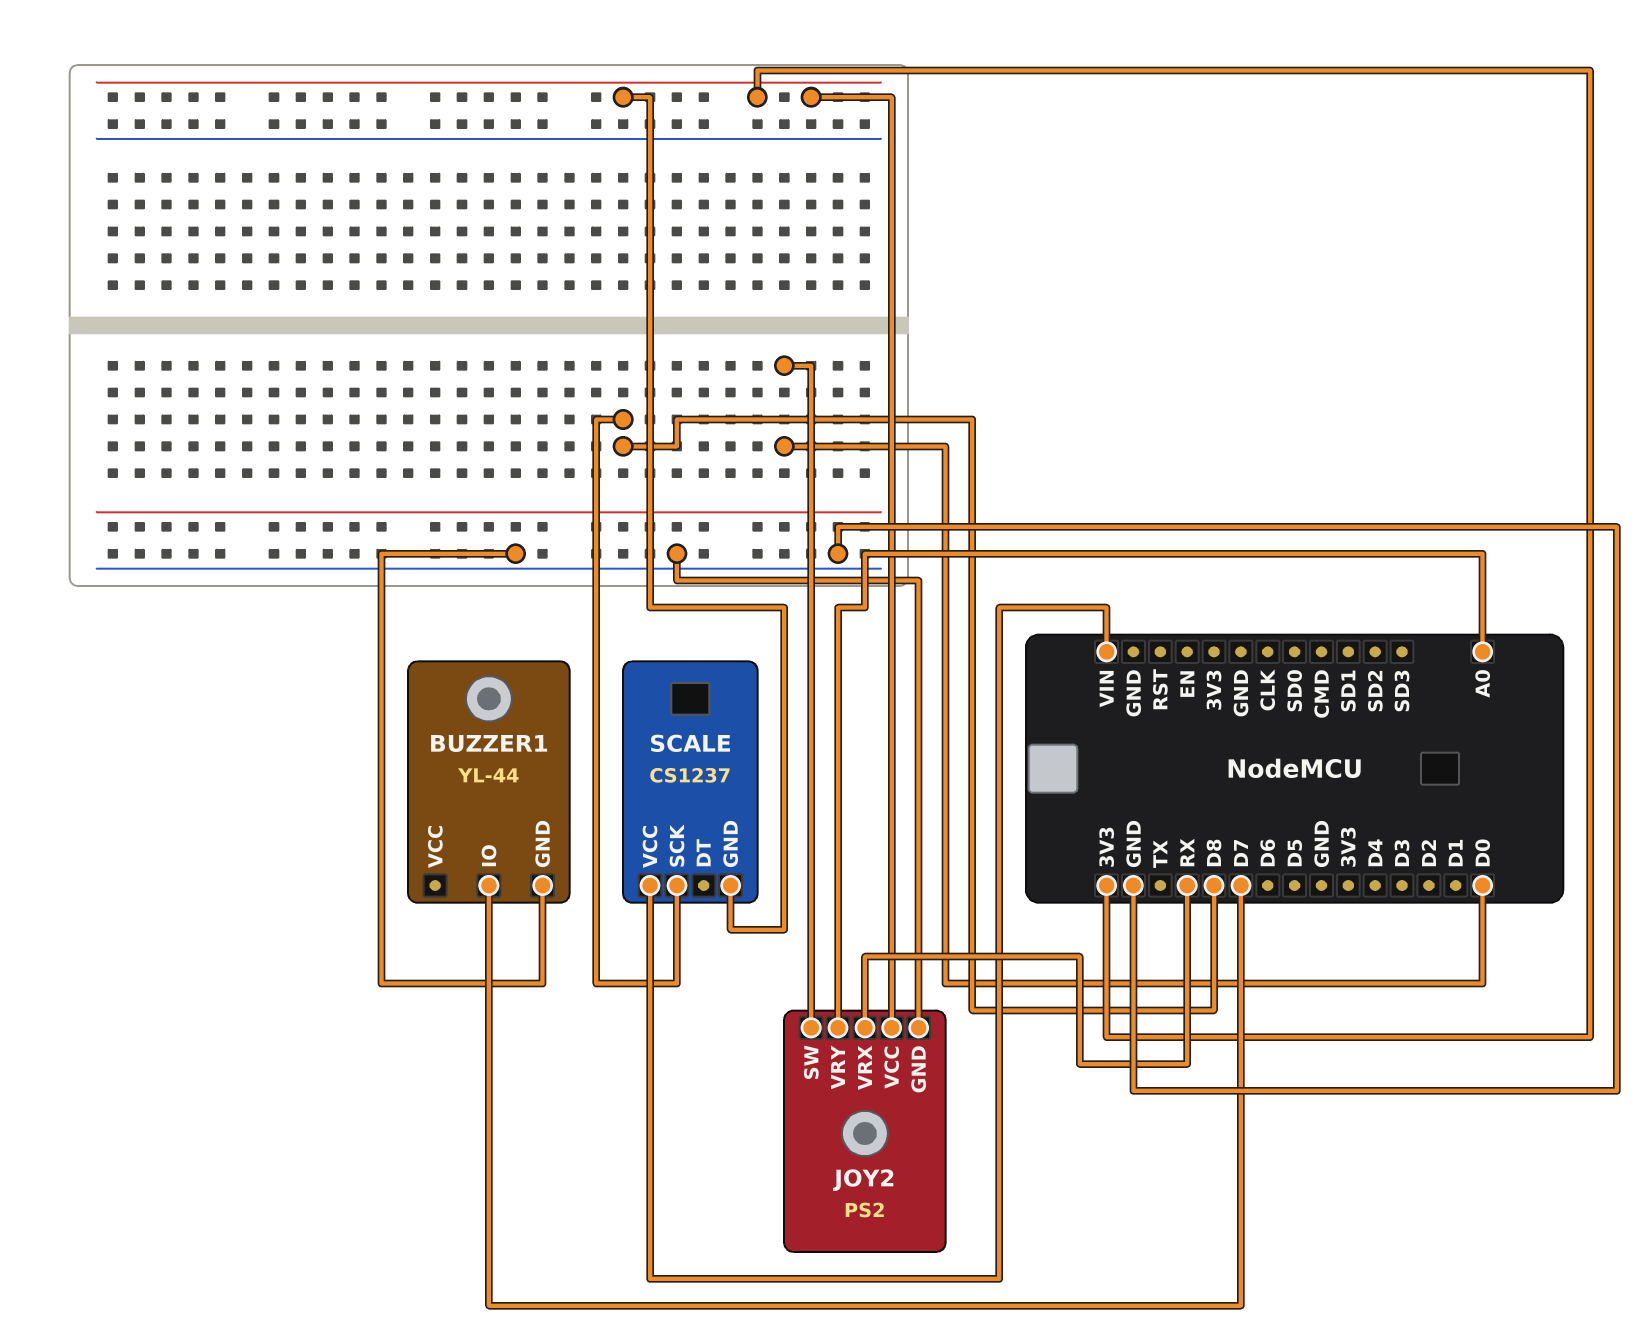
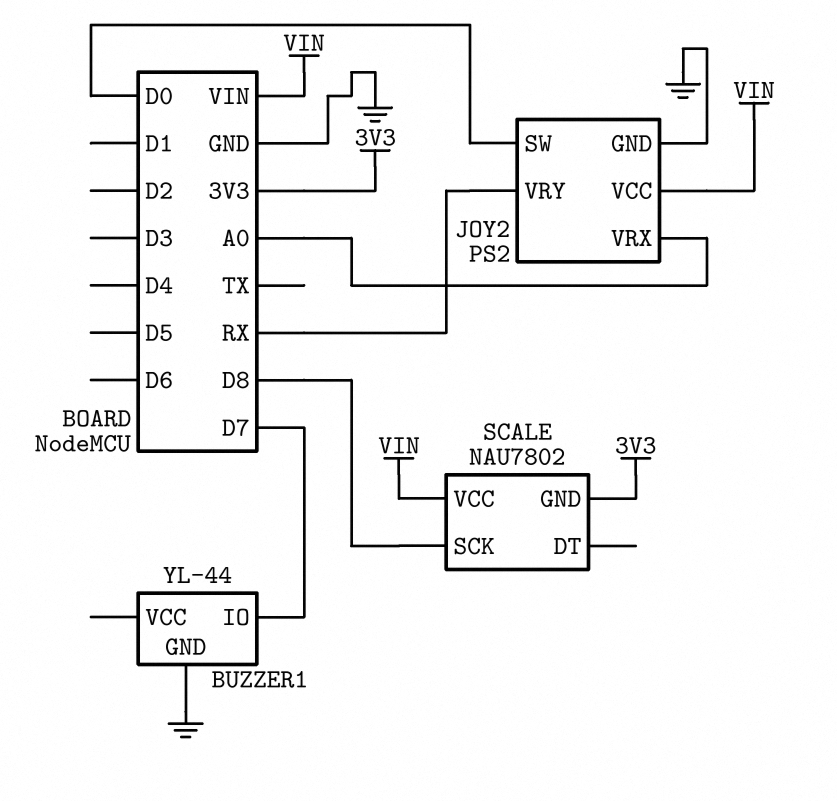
JOY2 pin VCC: 3V3 -> VIN
JOY2 pin VRX: RX -> A0
JOY2 pin VRY: A0 -> RX
SCALE: CS1237 -> NAU7802

